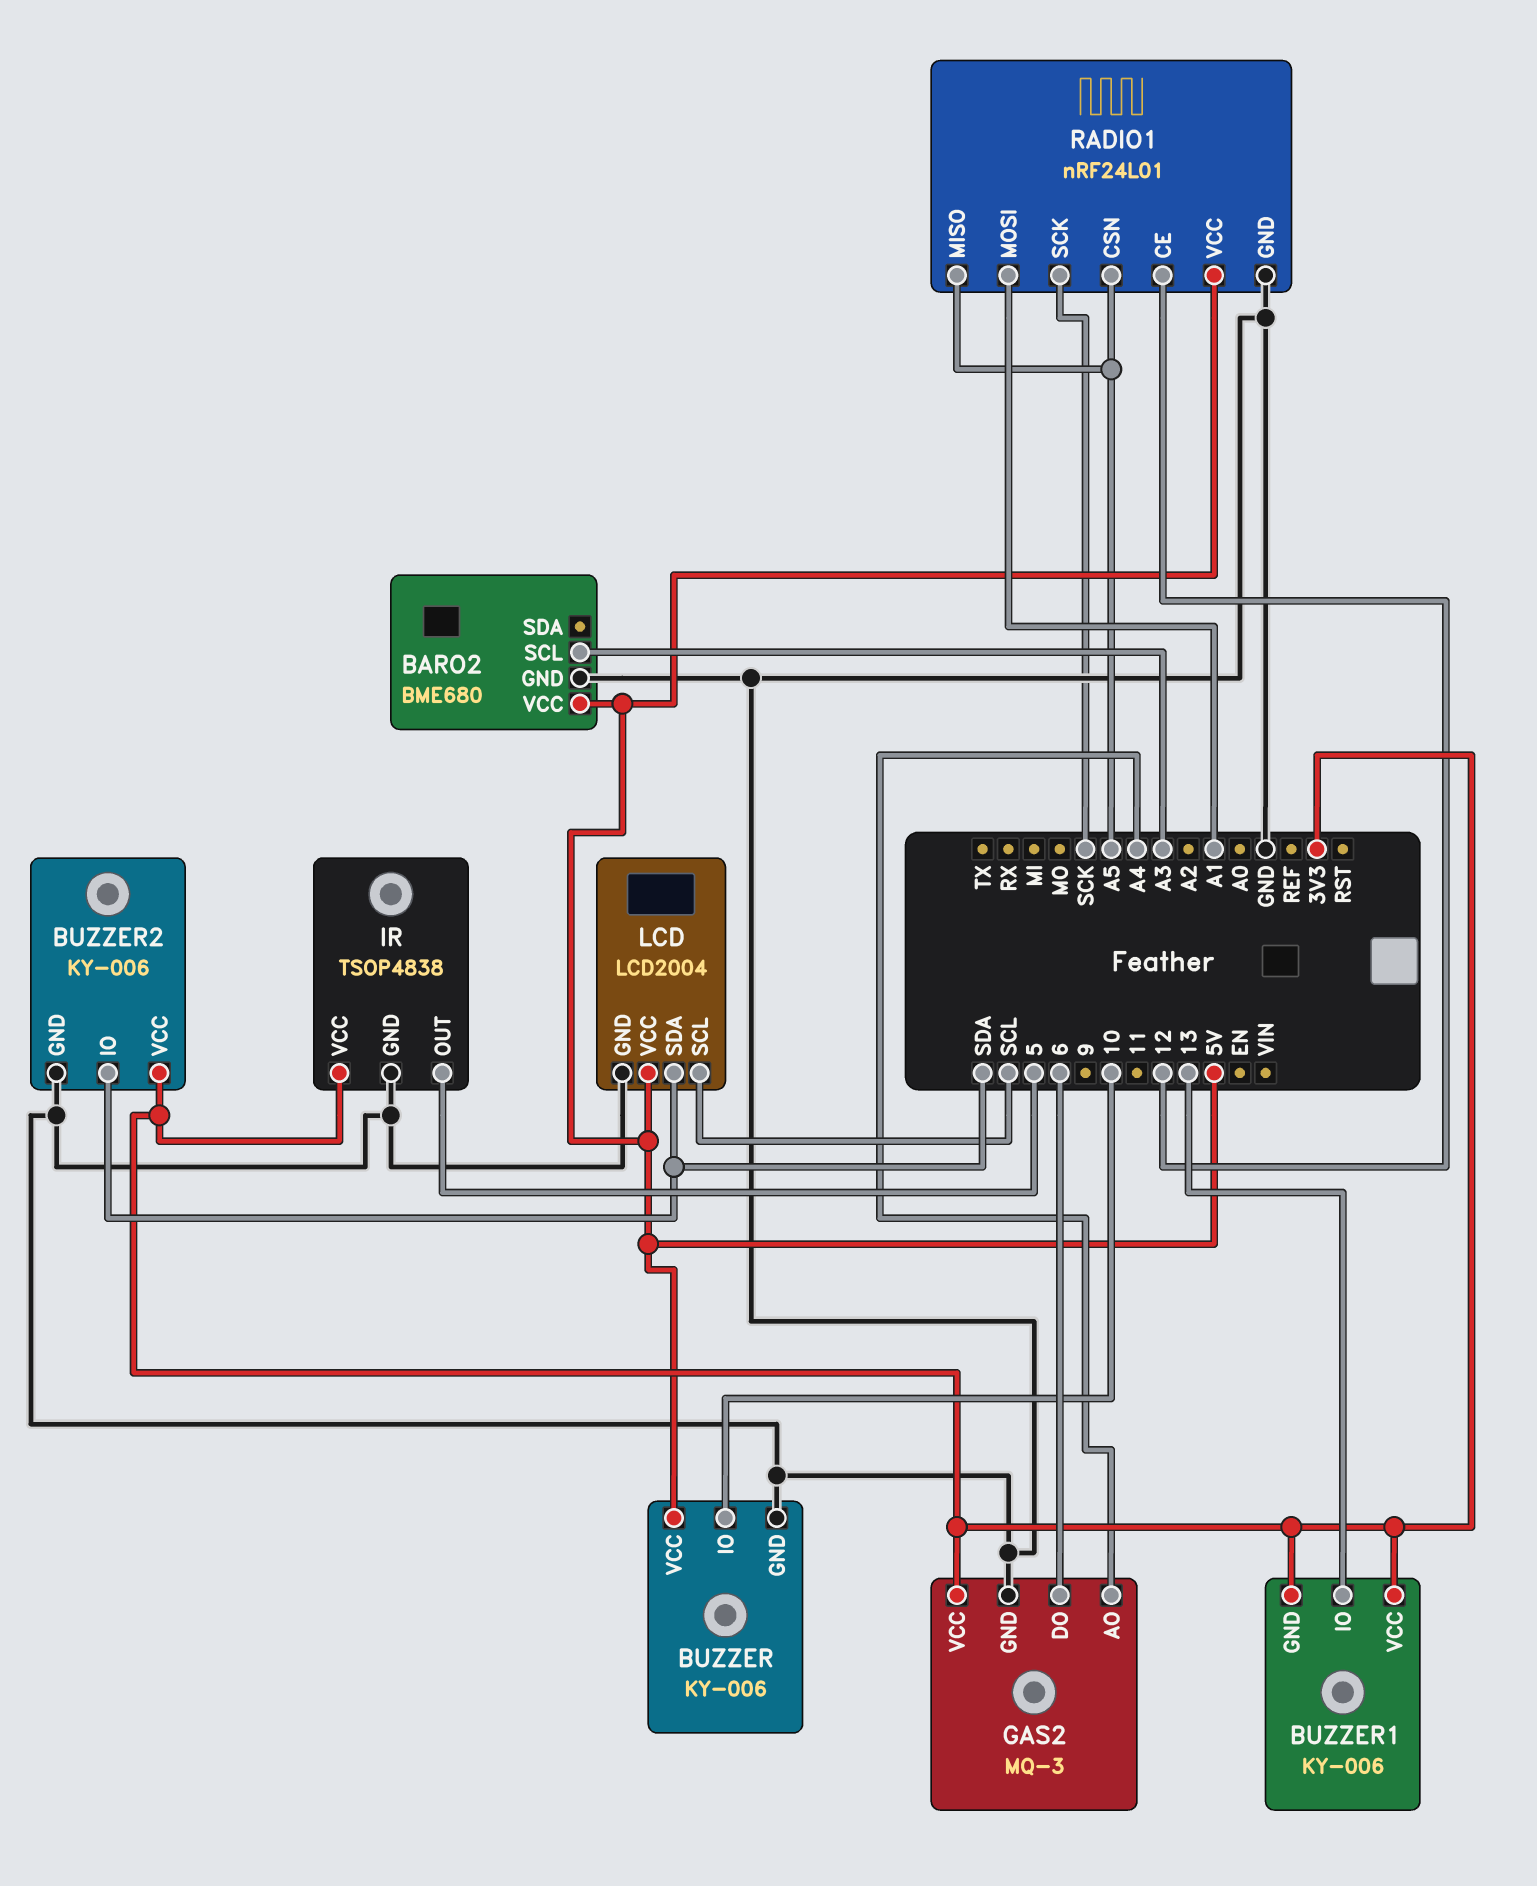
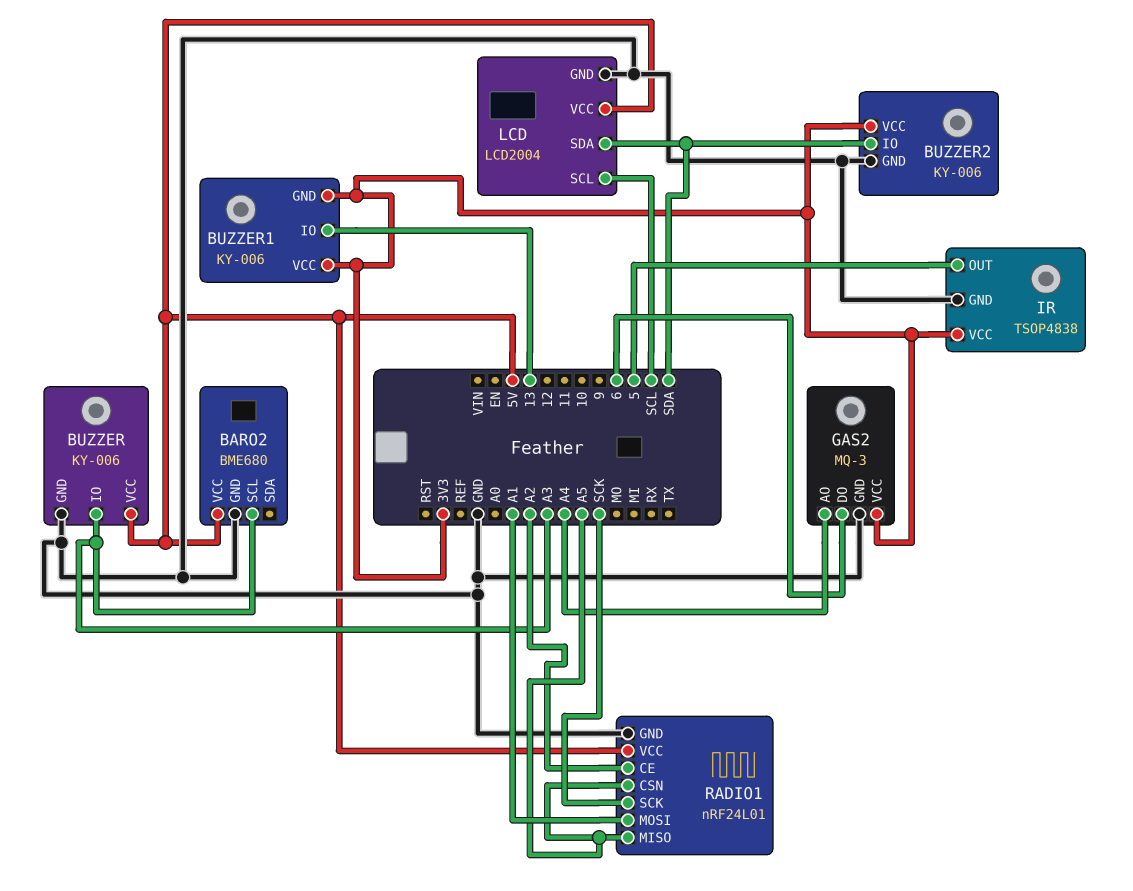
BUZZER pin IO: 10 -> A3
RADIO1 pin CE: 12 -> A2

